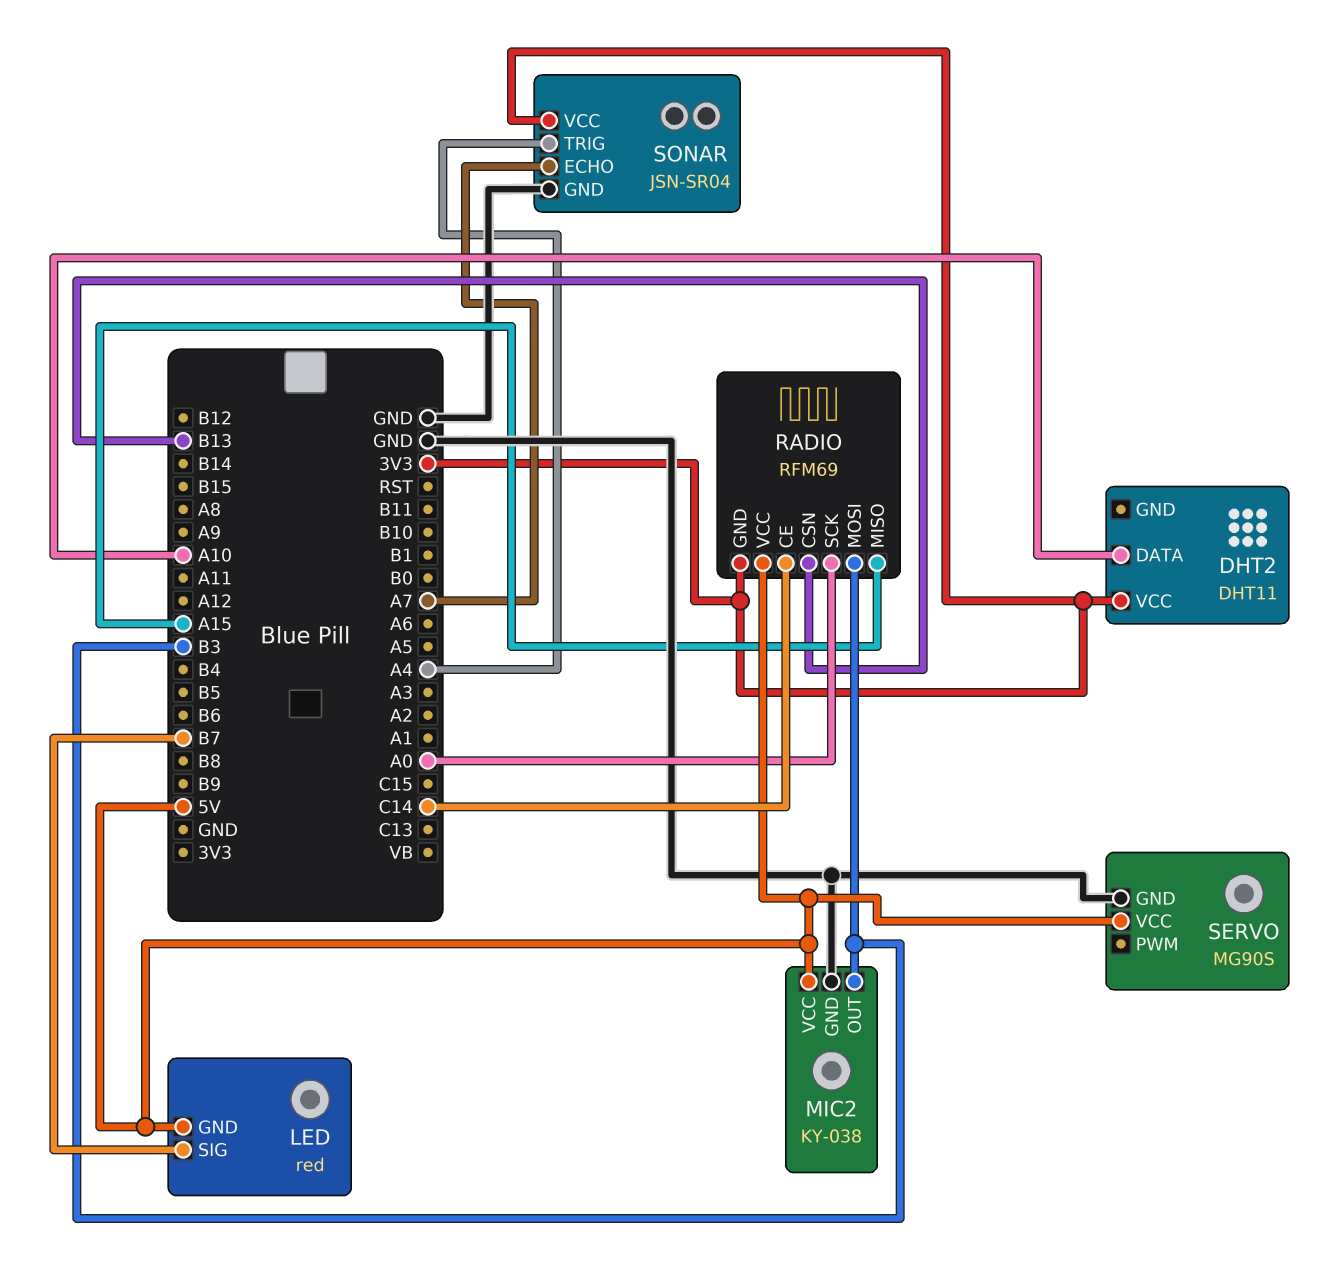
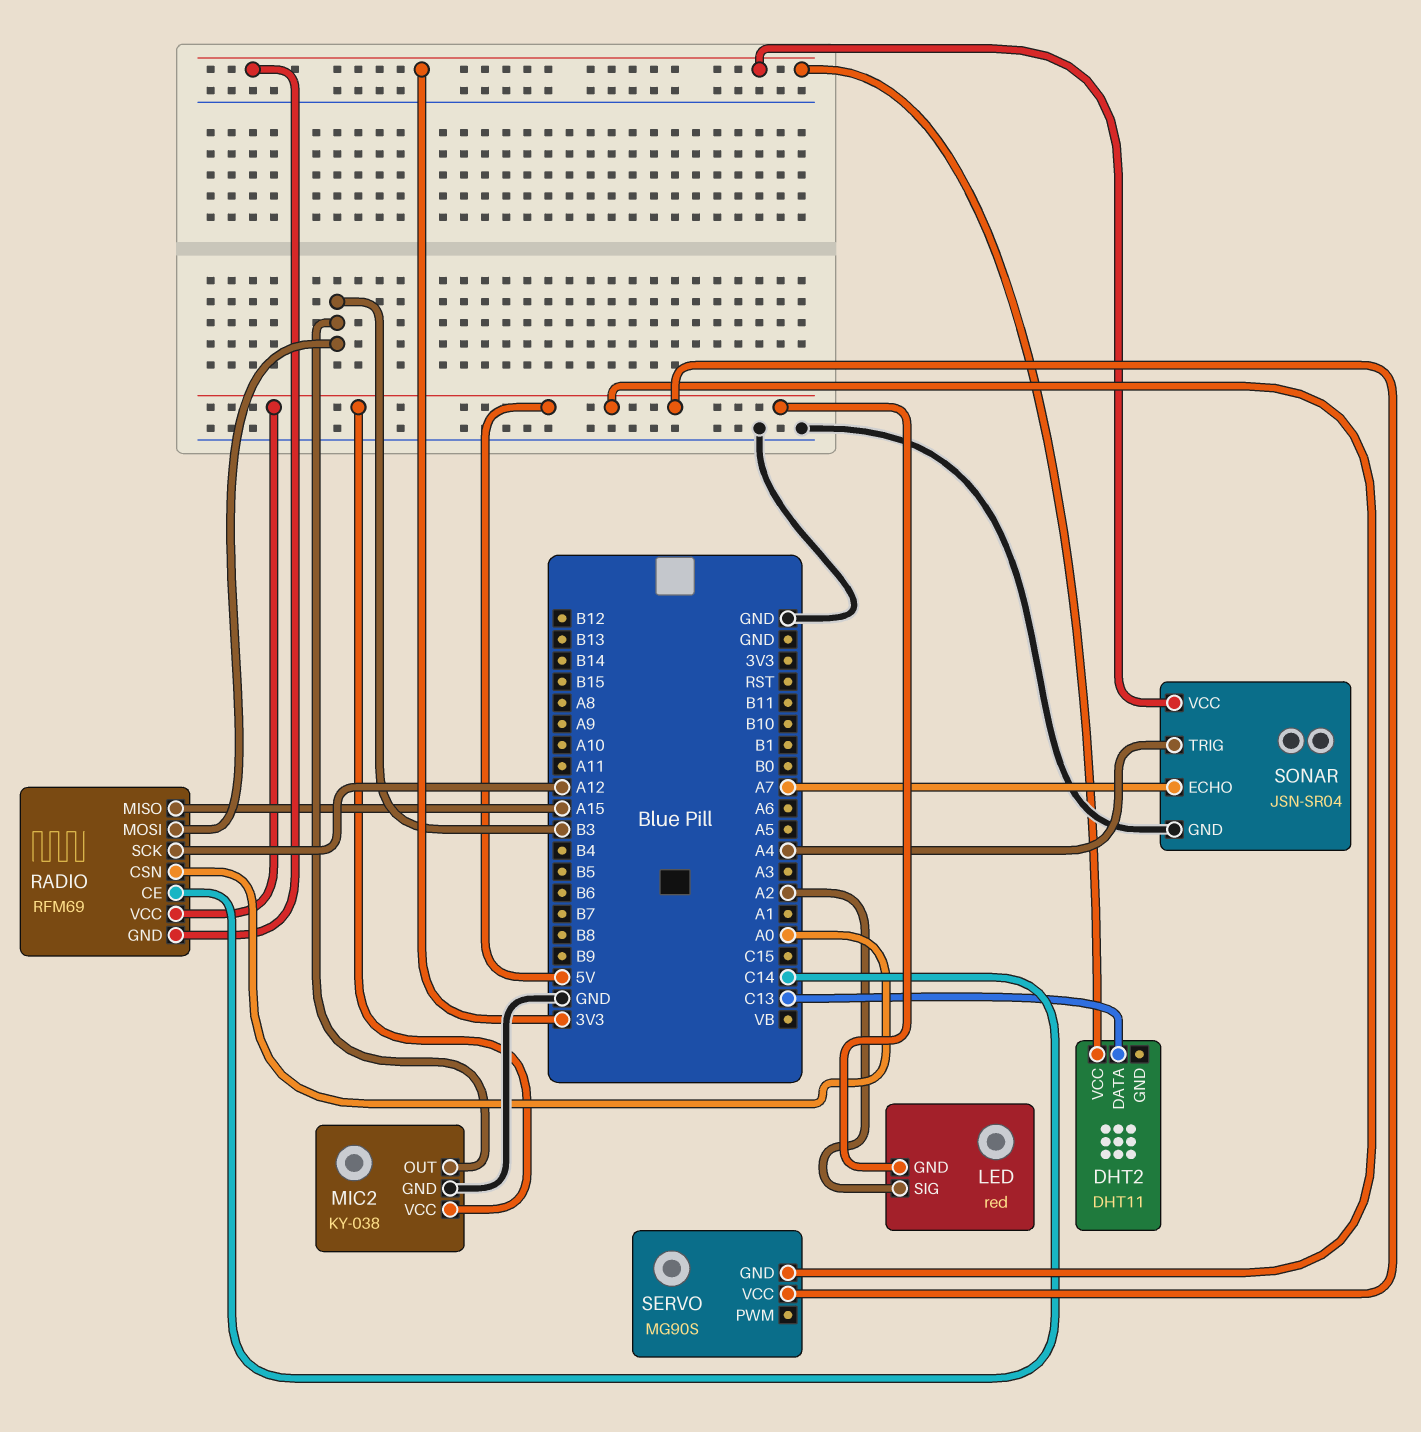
DHT2 pin DATA: A10 -> C13
LED pin SIG: B7 -> A2
RADIO pin CSN: B13 -> A0
RADIO pin SCK: A0 -> A12
SERVO pin GND: GND -> 5V

